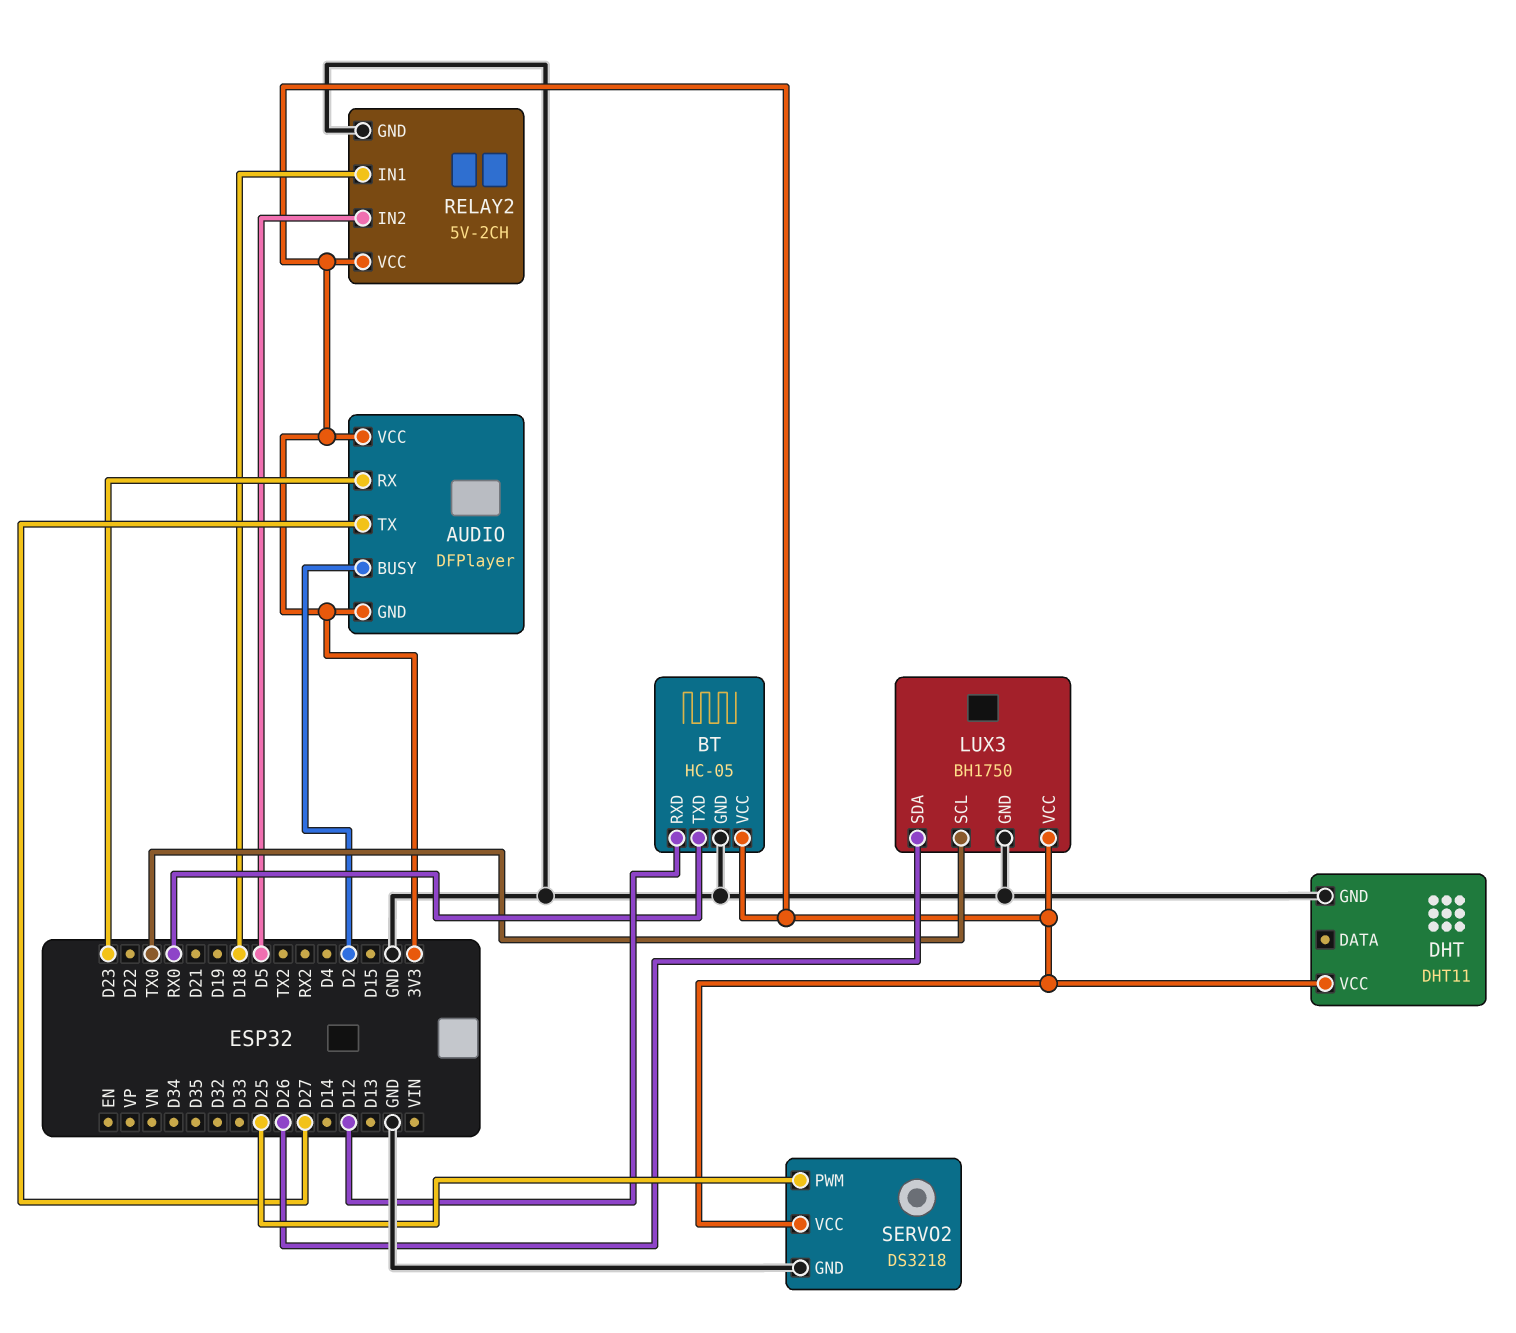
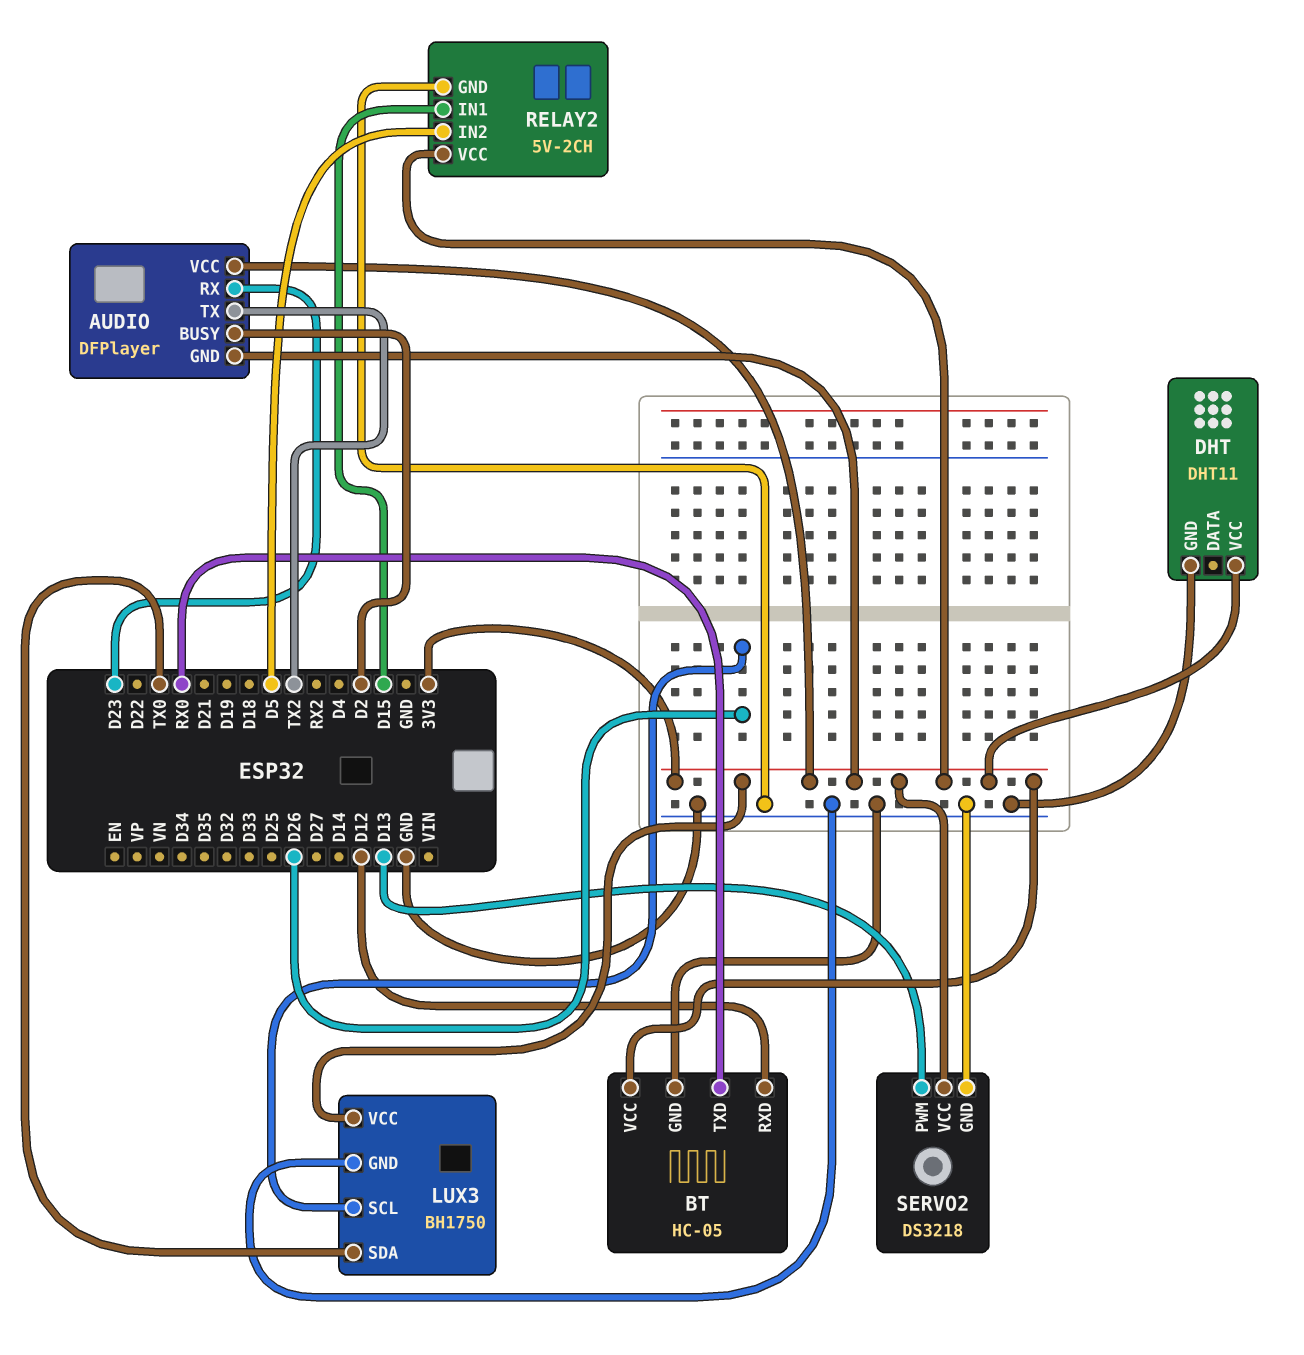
AUDIO pin TX: D27 -> TX2
LUX3 pin SCL: TX0 -> D26
LUX3 pin SDA: D26 -> TX0
RELAY2 pin IN1: D18 -> D15
SERVO2 pin PWM: D25 -> D13

